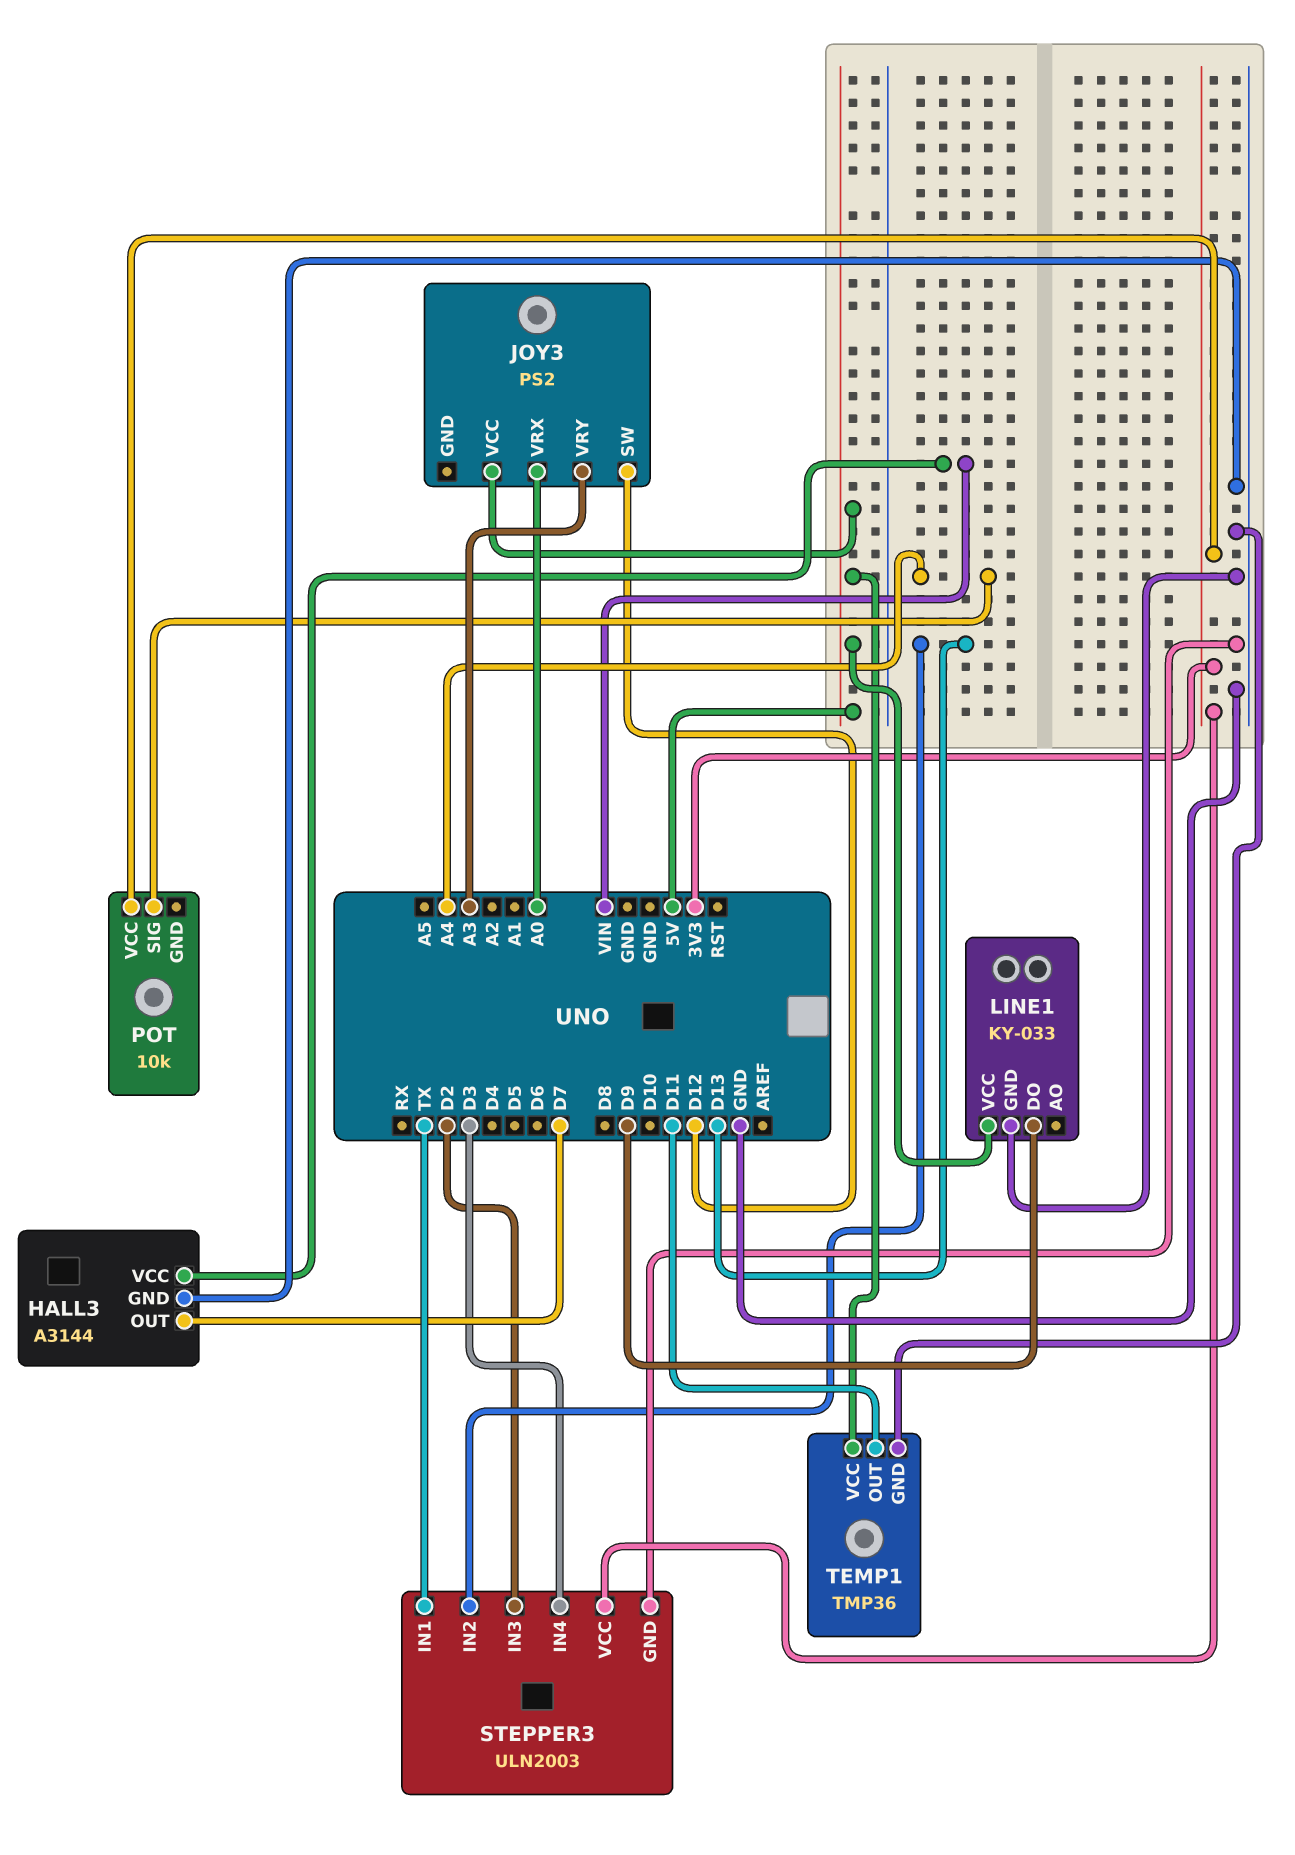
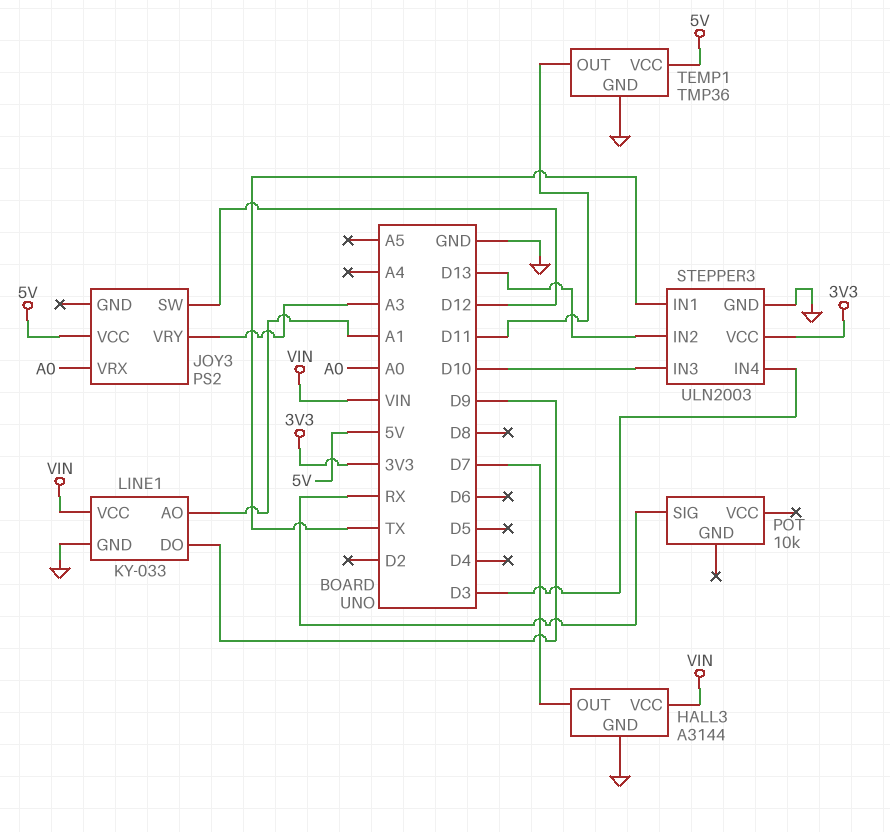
LINE1 pin AO: none -> A1
LINE1 pin VCC: 5V -> VIN
POT pin SIG: A4 -> RX
POT pin VCC: 3V3 -> none
STEPPER3 pin IN3: D2 -> D10

